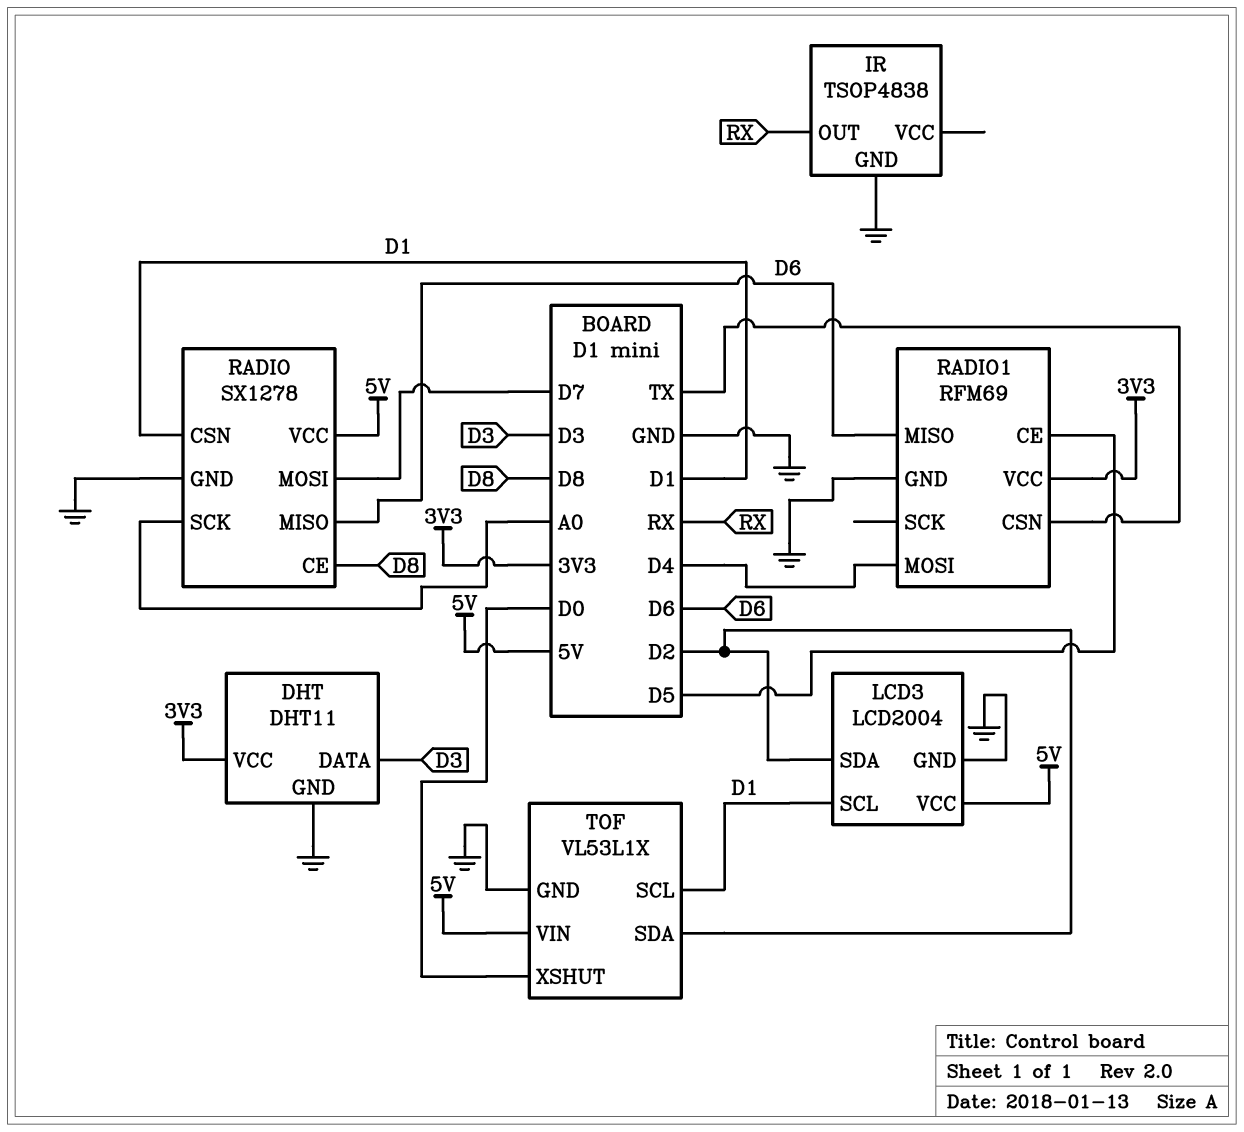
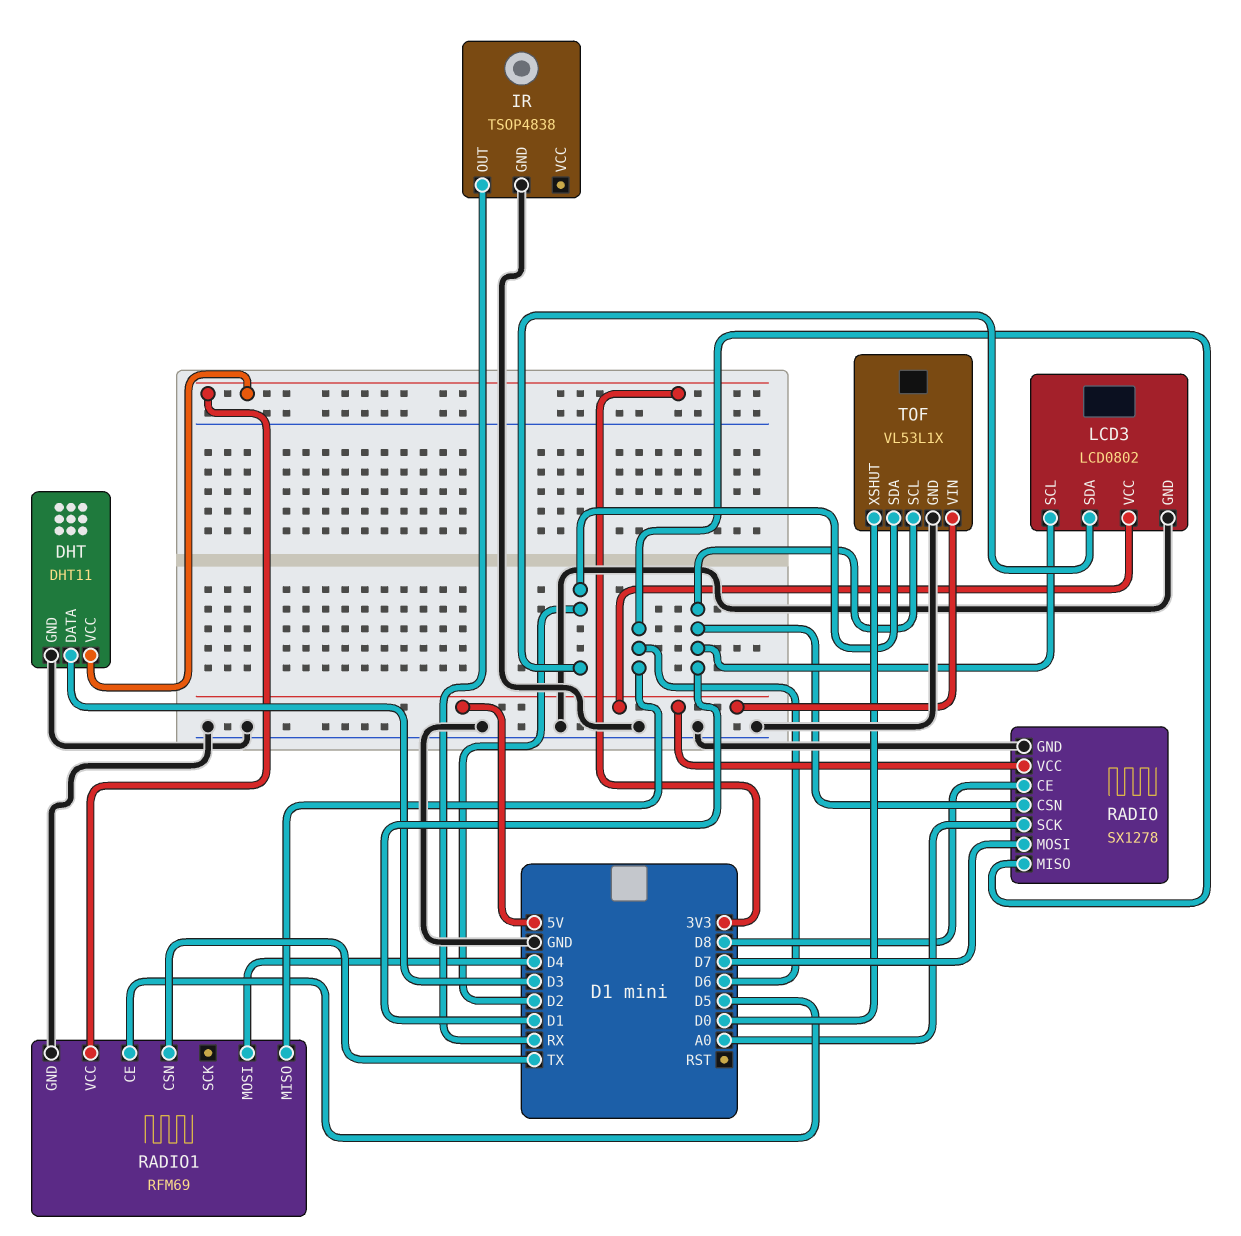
LCD3: LCD2004 -> LCD0802

